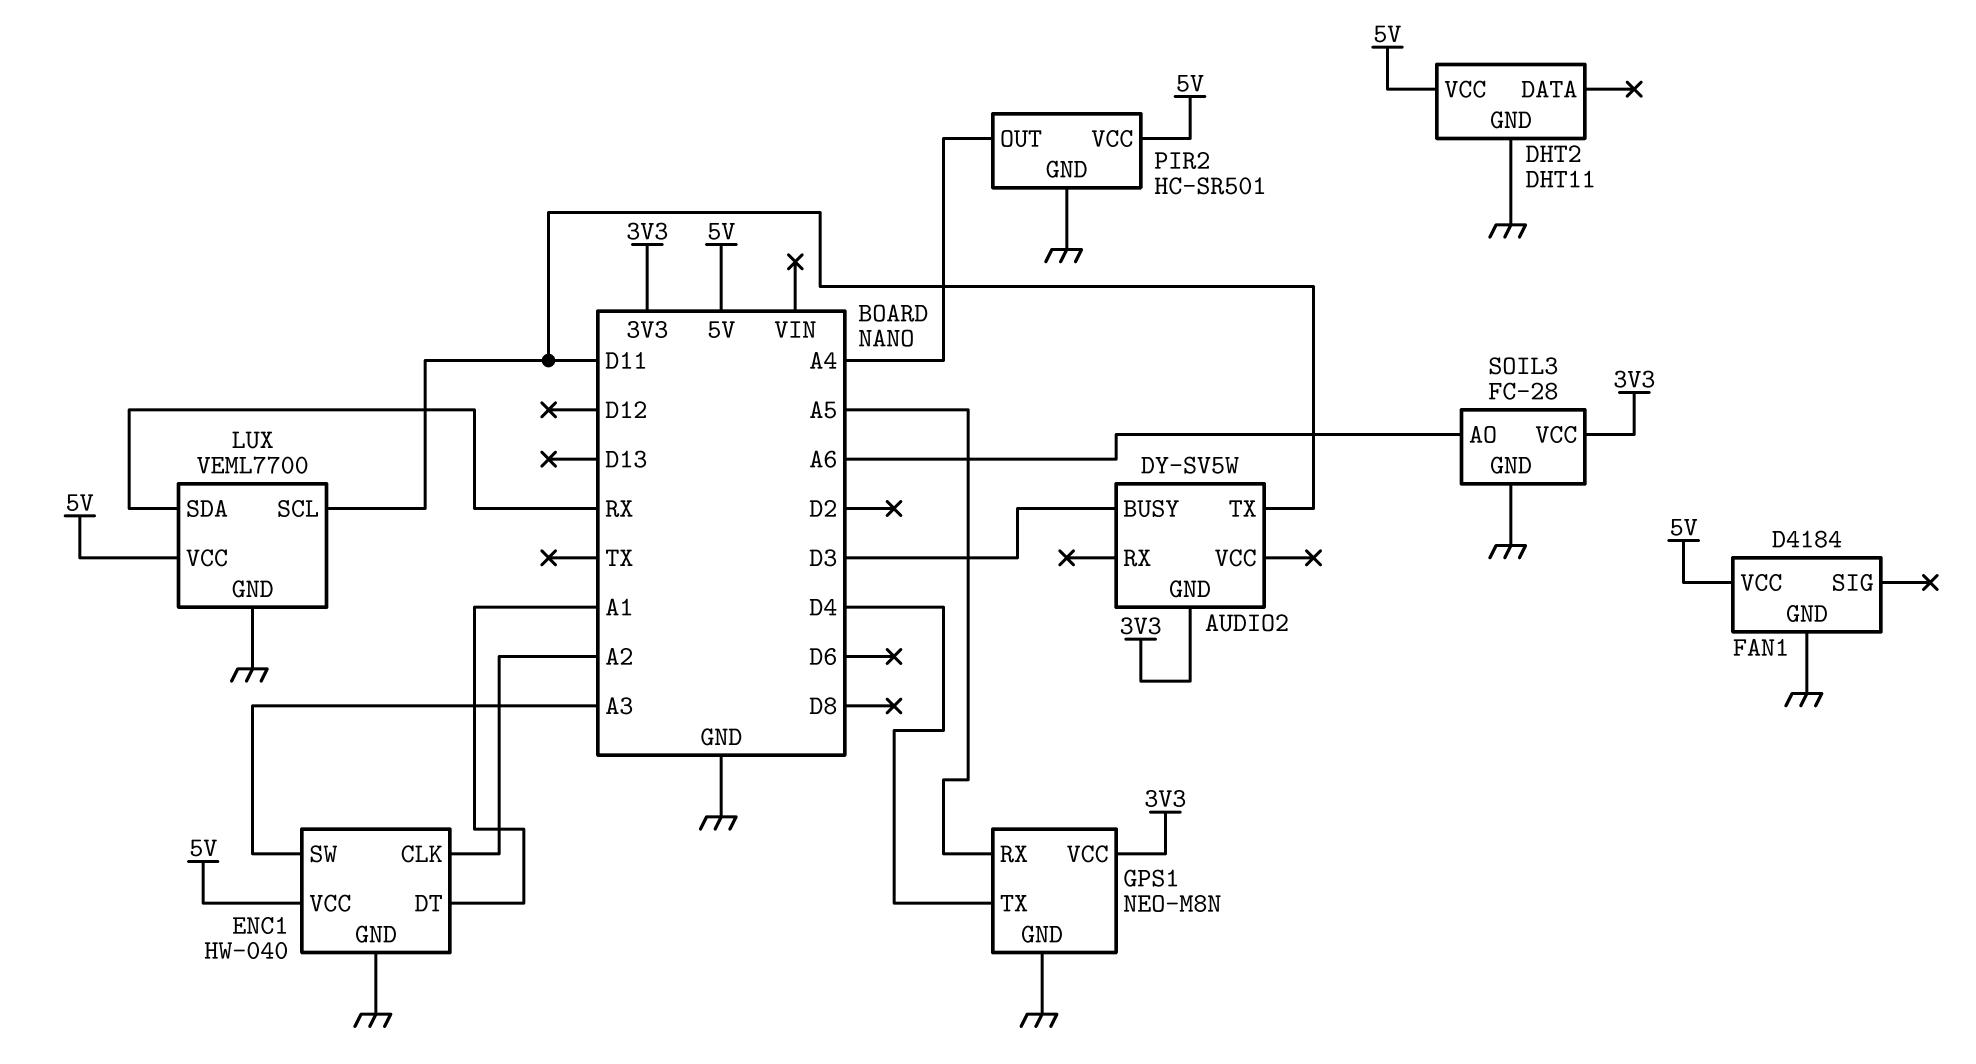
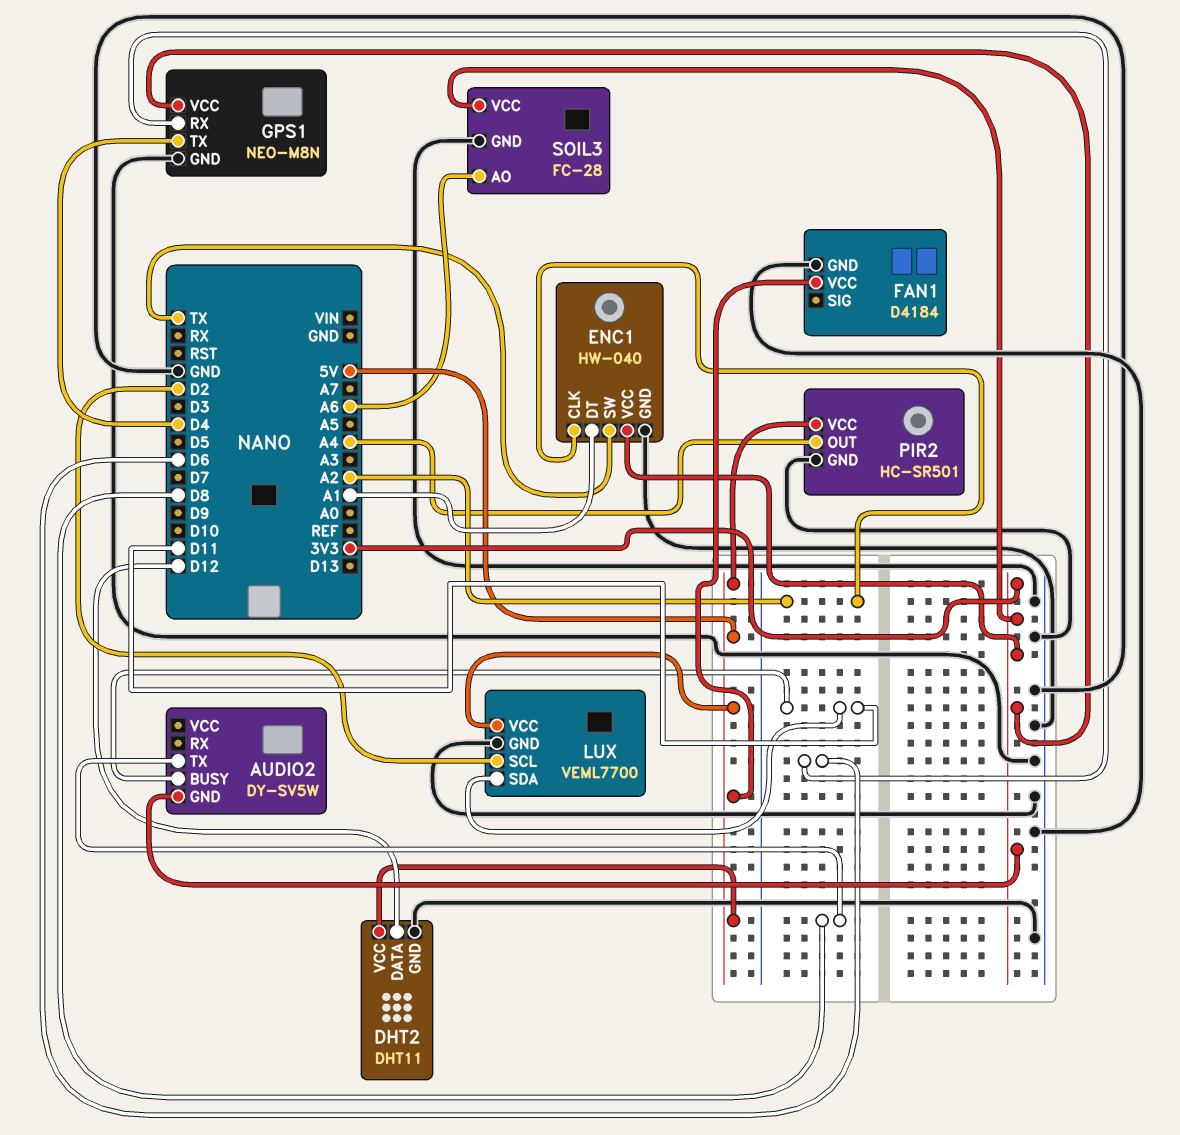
AUDIO2 pin BUSY: D3 -> D11
AUDIO2 pin TX: D11 -> D8
DHT2 pin DATA: none -> D12
ENC1 pin SW: A3 -> TX
ENC1 pin VCC: 5V -> 3V3
GPS1 pin RX: A5 -> D6
LUX pin SCL: D11 -> D2
LUX pin SDA: RX -> D11

